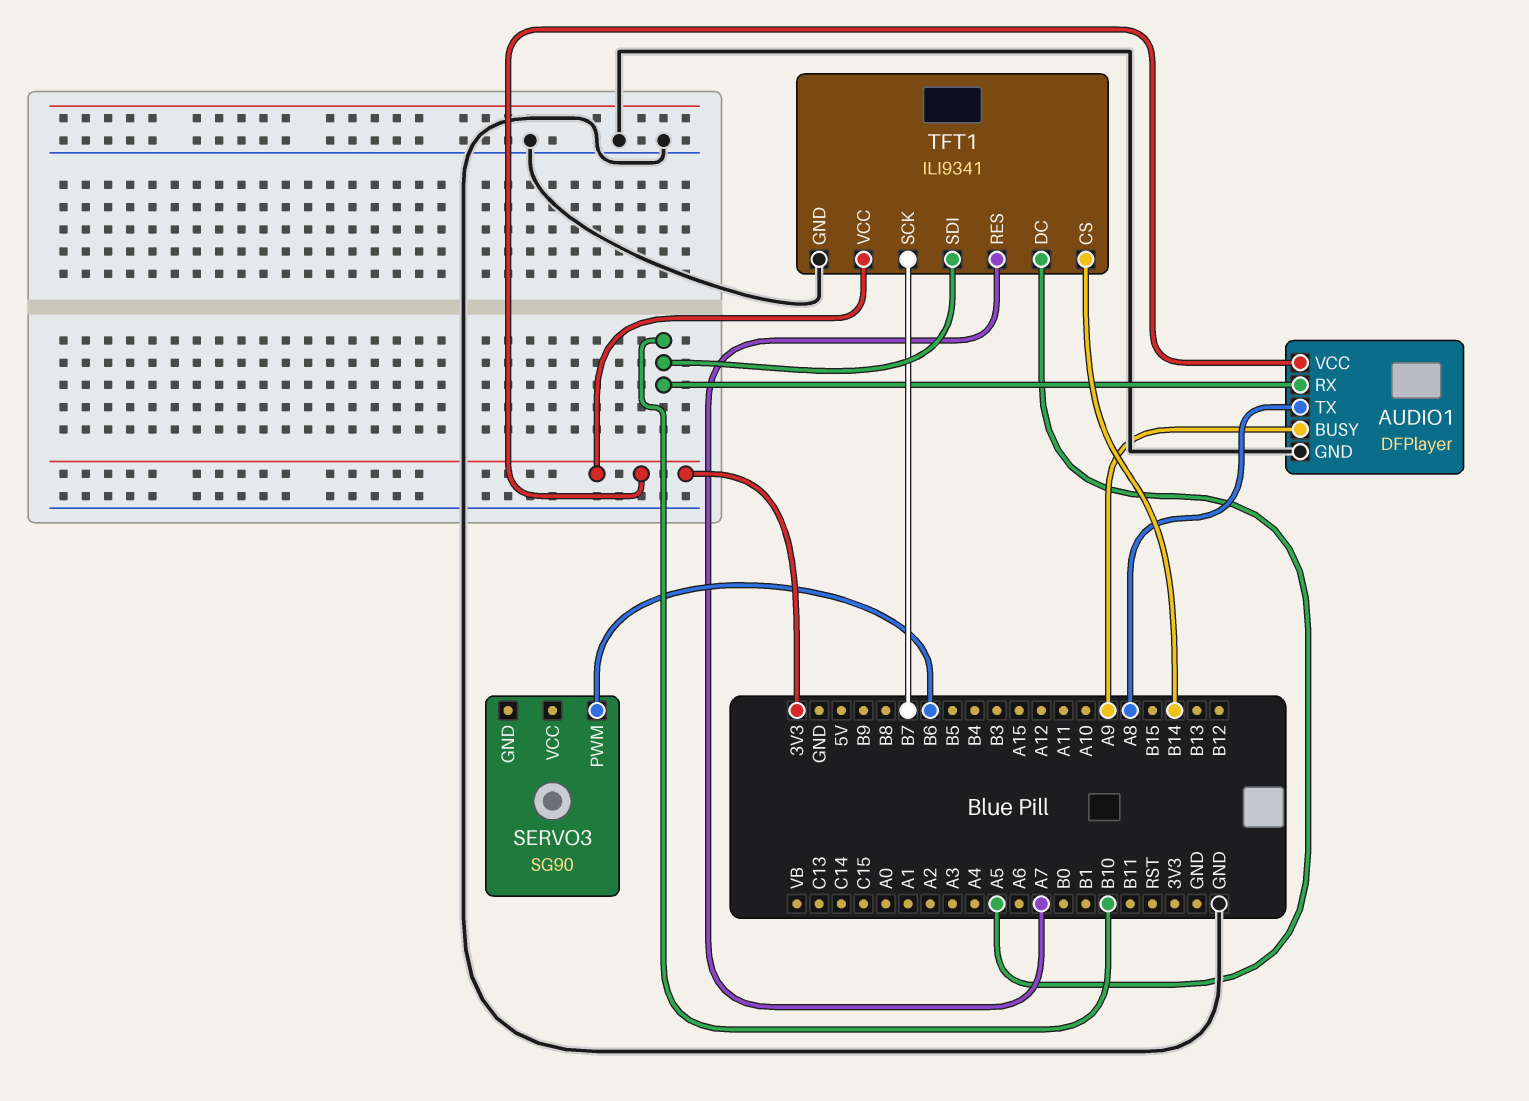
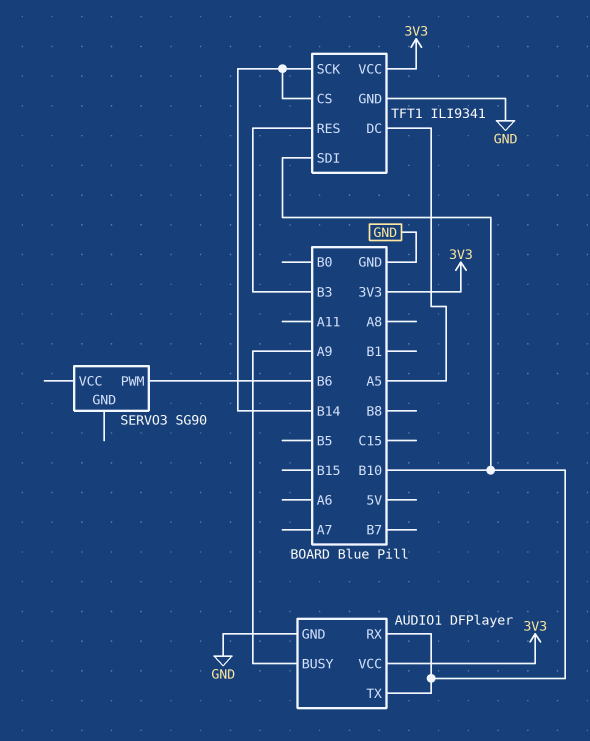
AUDIO1 pin TX: A8 -> B10
TFT1 pin RES: A7 -> B3
TFT1 pin SCK: B7 -> B14

